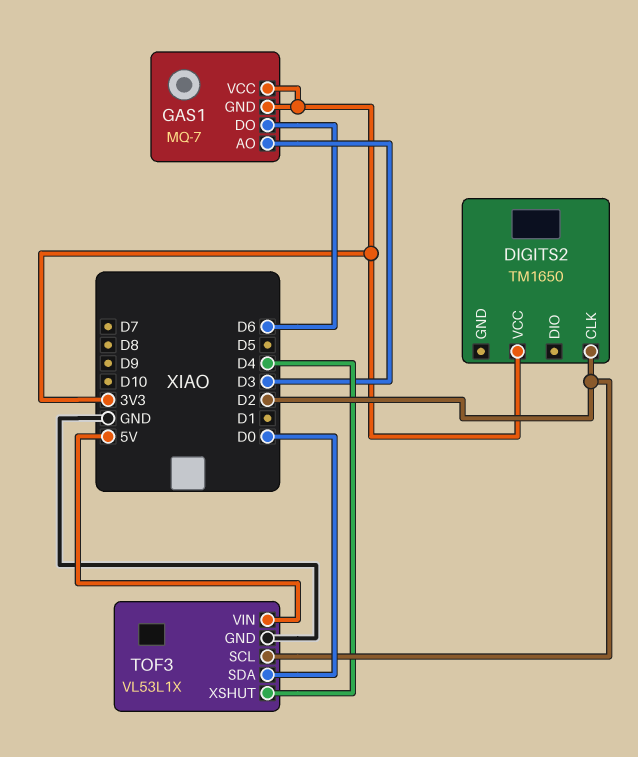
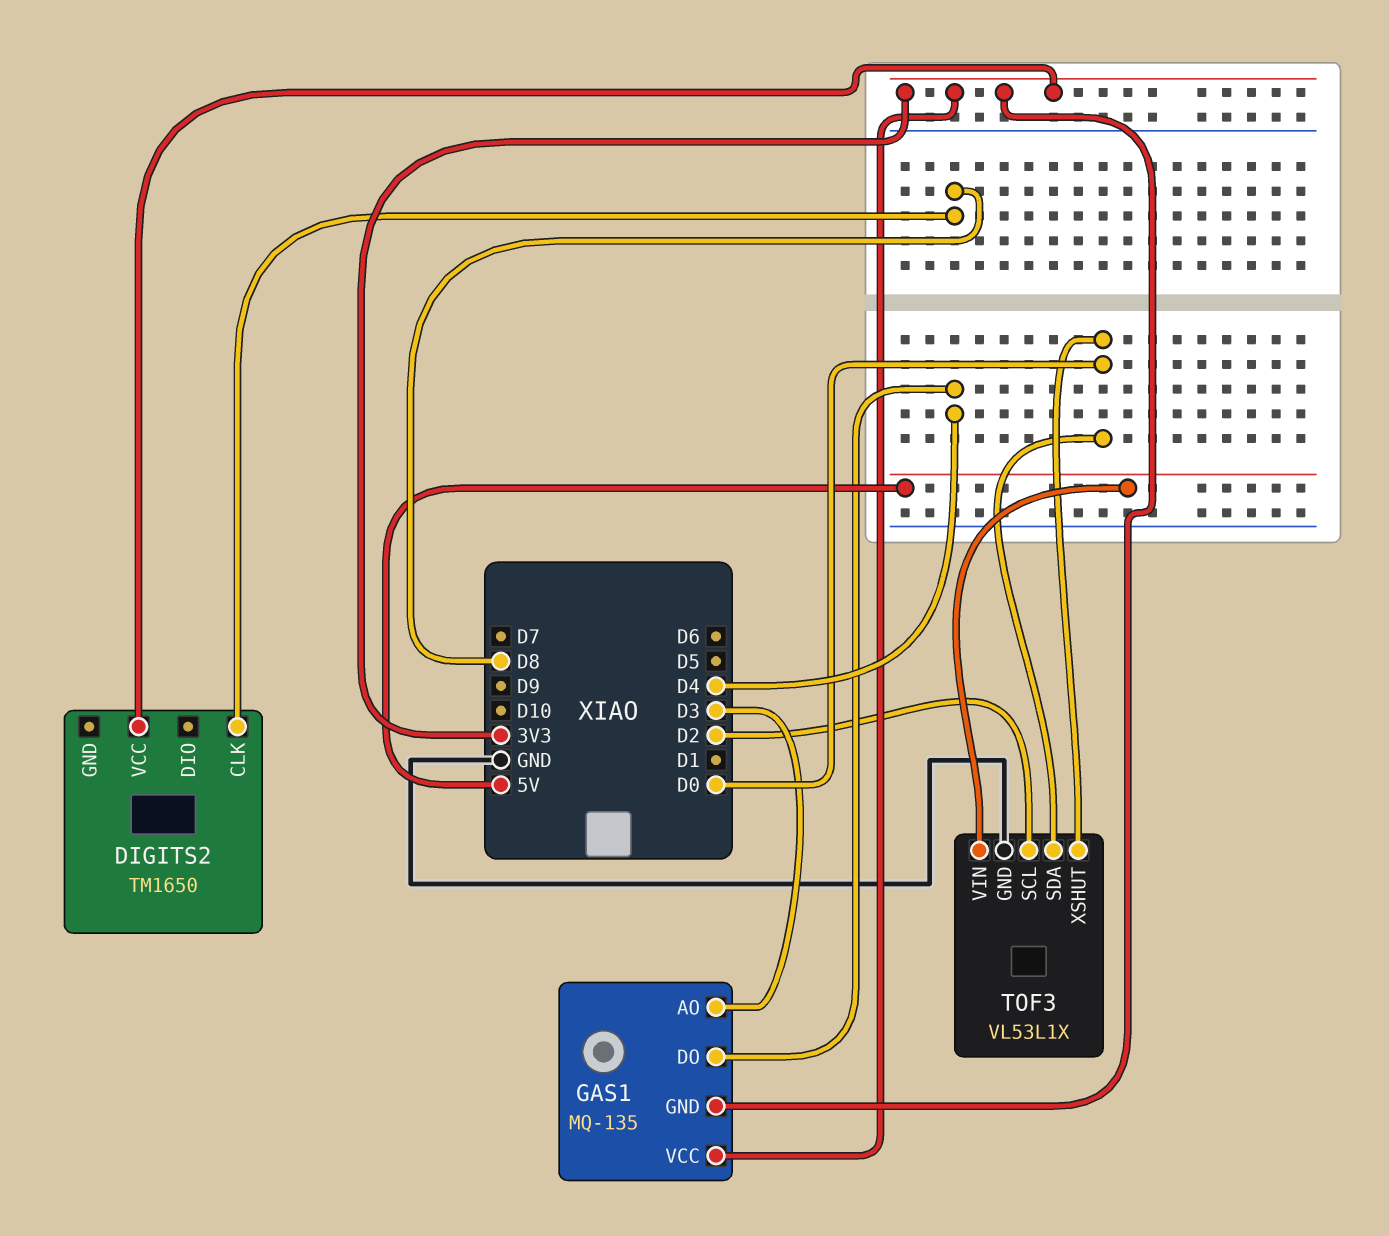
DIGITS2 pin CLK: D2 -> D8
GAS1: MQ-7 -> MQ-135
GAS1 pin DO: D6 -> D4
TOF3 pin XSHUT: D4 -> D0

